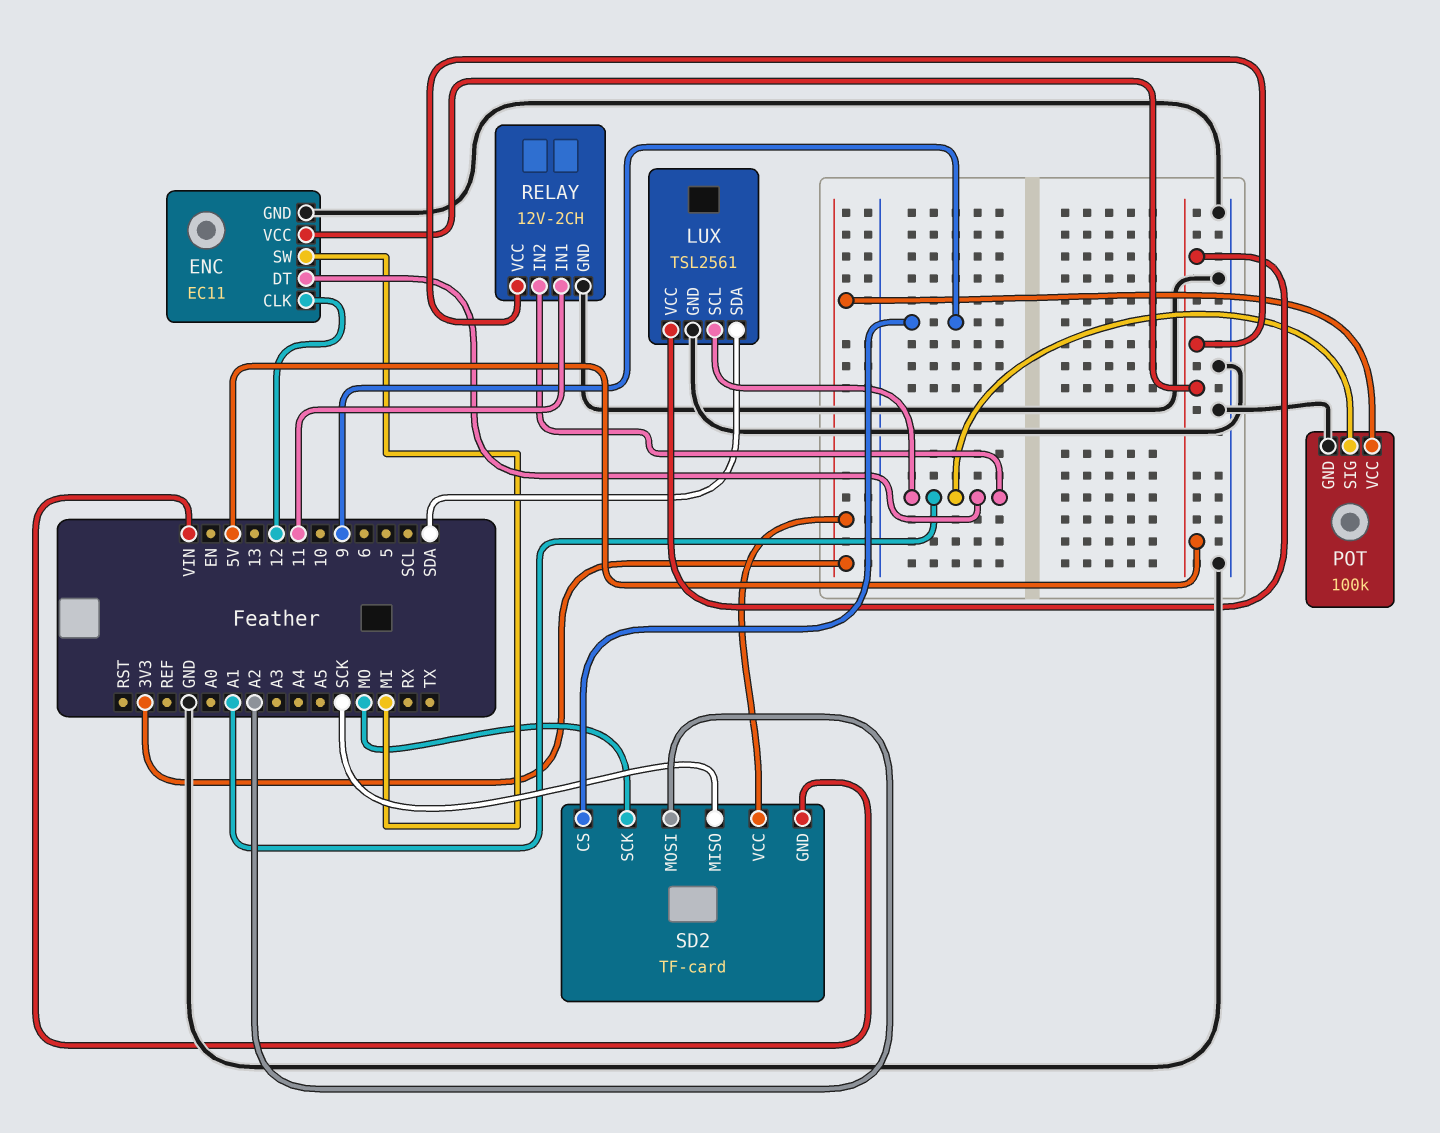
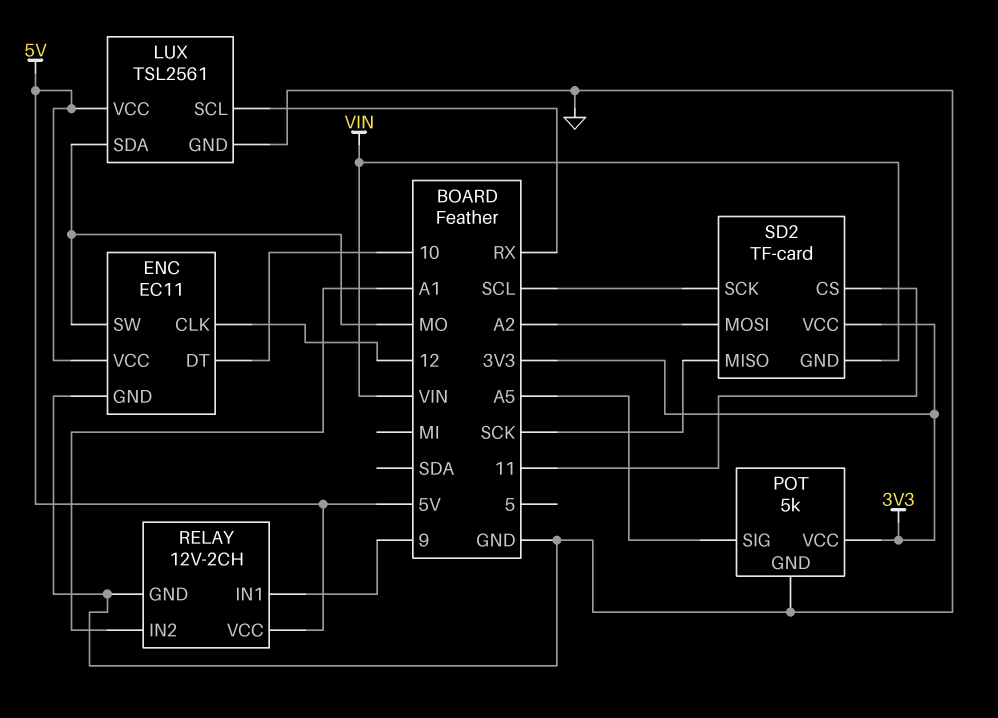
ENC pin DT: A1 -> 10
ENC pin SW: MI -> MO
LUX pin SCL: A1 -> RX
LUX pin SDA: SDA -> MO
POT: 100k -> 5k
POT pin SIG: A1 -> A5
RELAY pin IN1: 11 -> 9
SD2 pin CS: 9 -> 11
SD2 pin SCK: MO -> SCL

